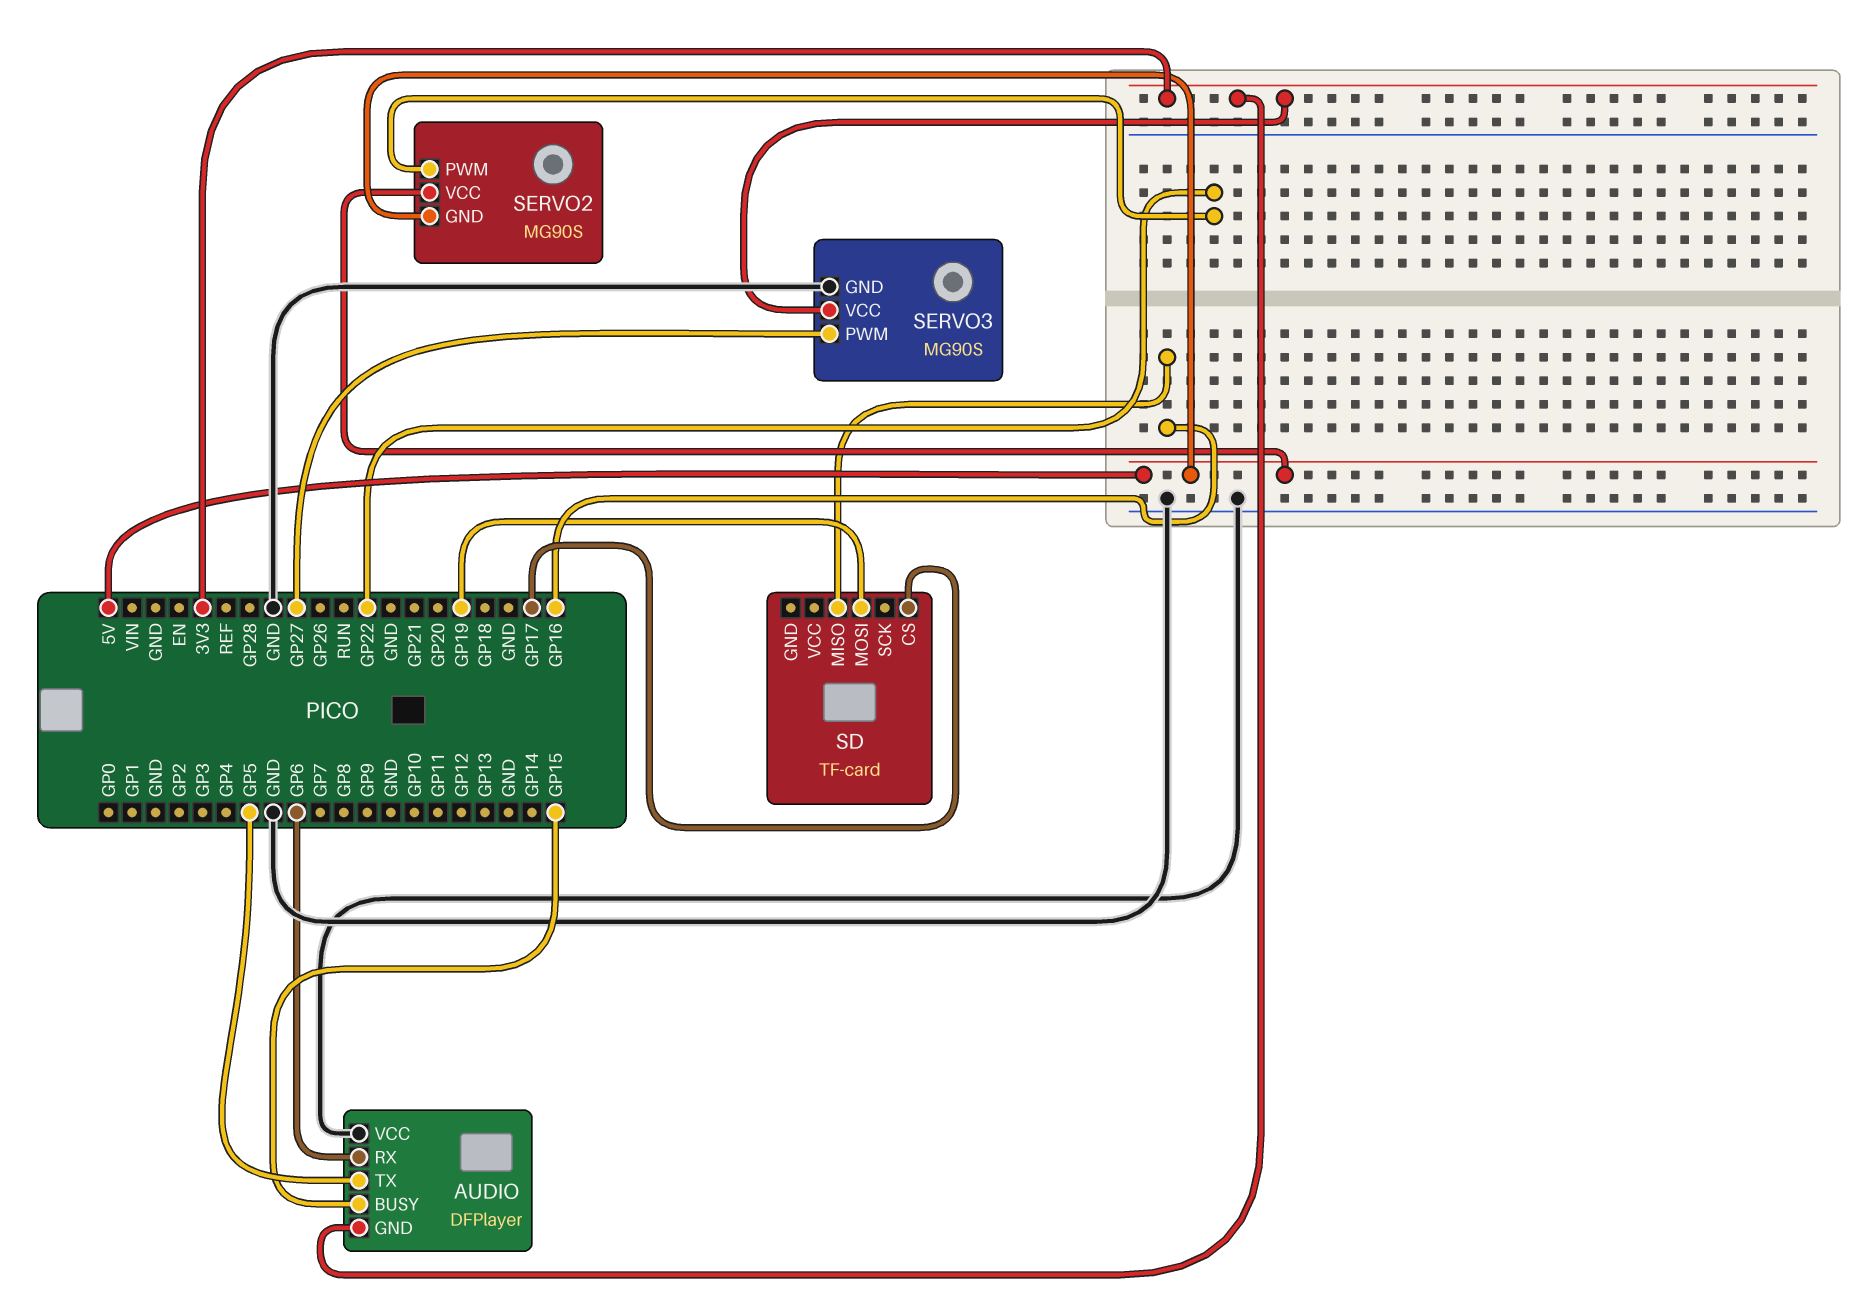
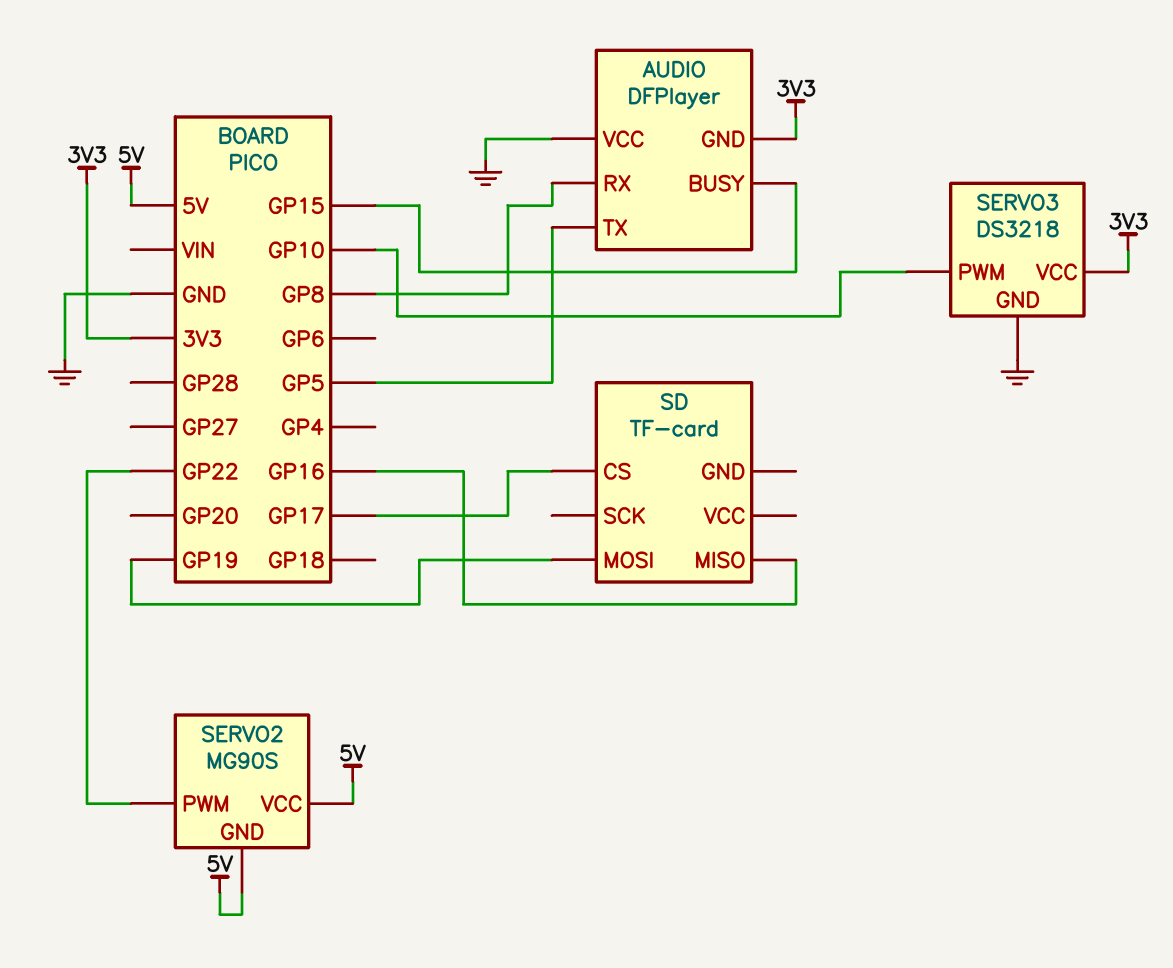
AUDIO pin RX: GP6 -> GP8
SERVO3: MG90S -> DS3218
SERVO3 pin PWM: GP27 -> GP10

